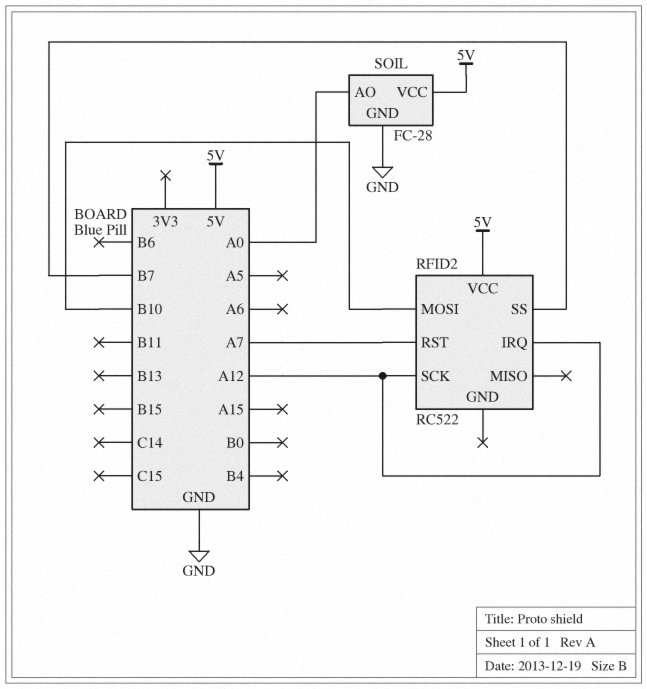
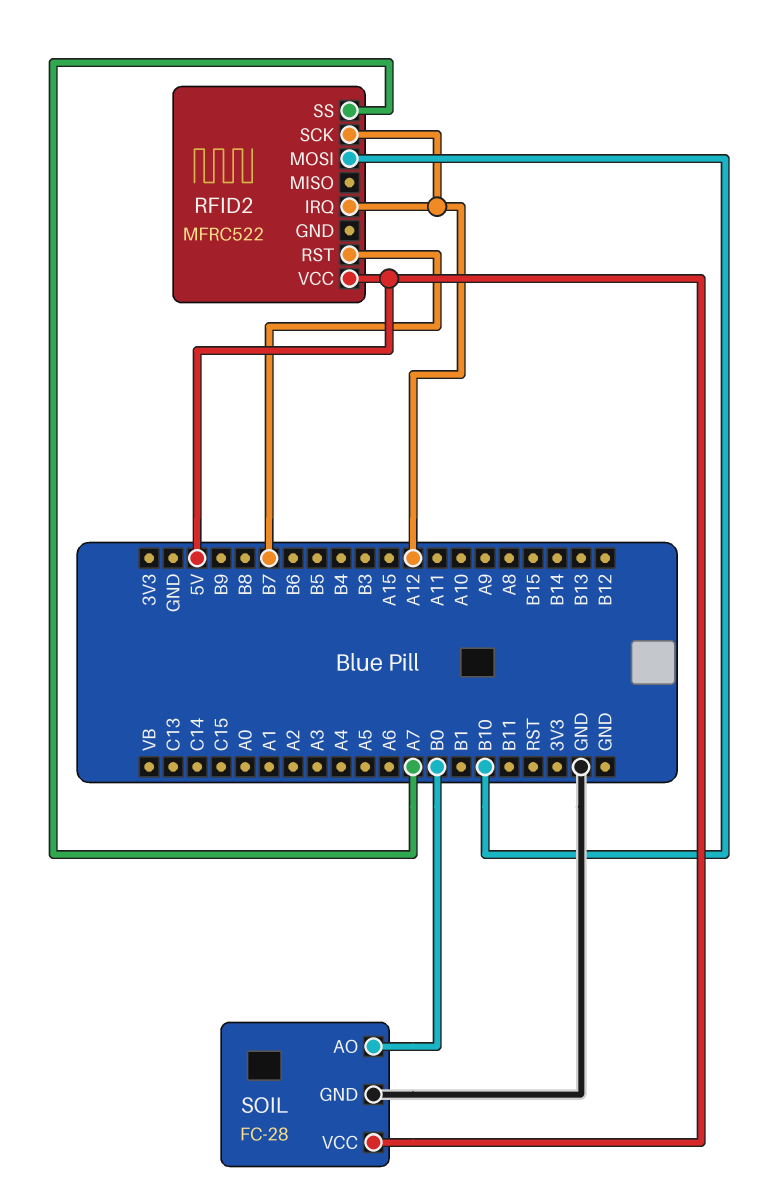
RFID2: RC522 -> MFRC522
RFID2 pin RST: A7 -> B7
RFID2 pin SS: B7 -> A7
SOIL pin AO: A0 -> B0

